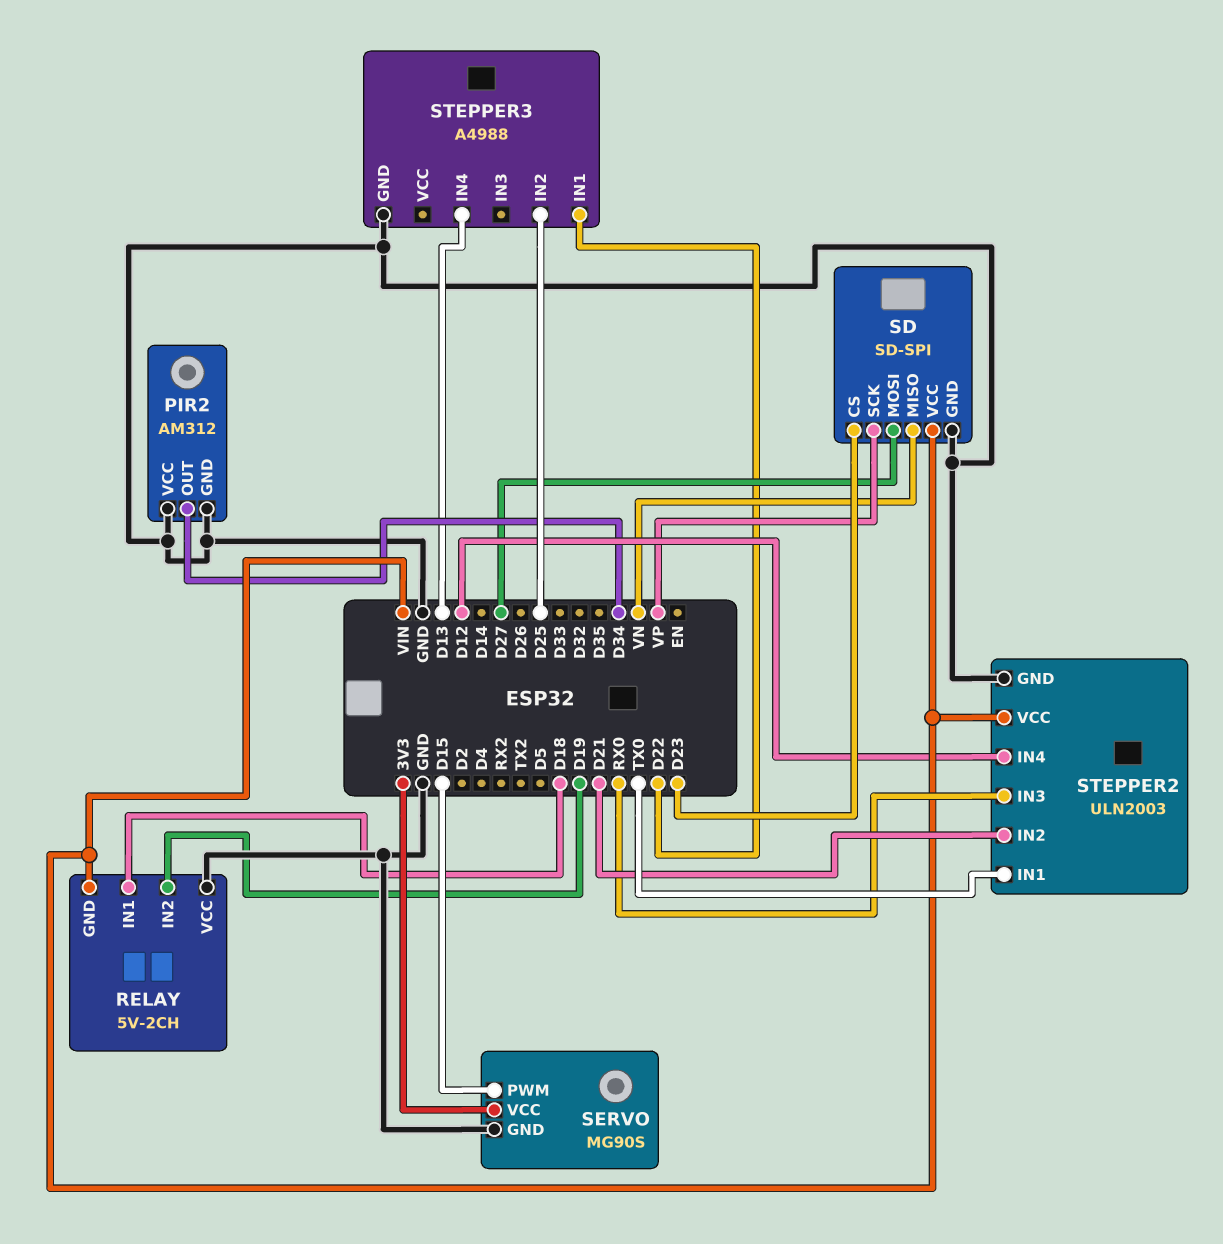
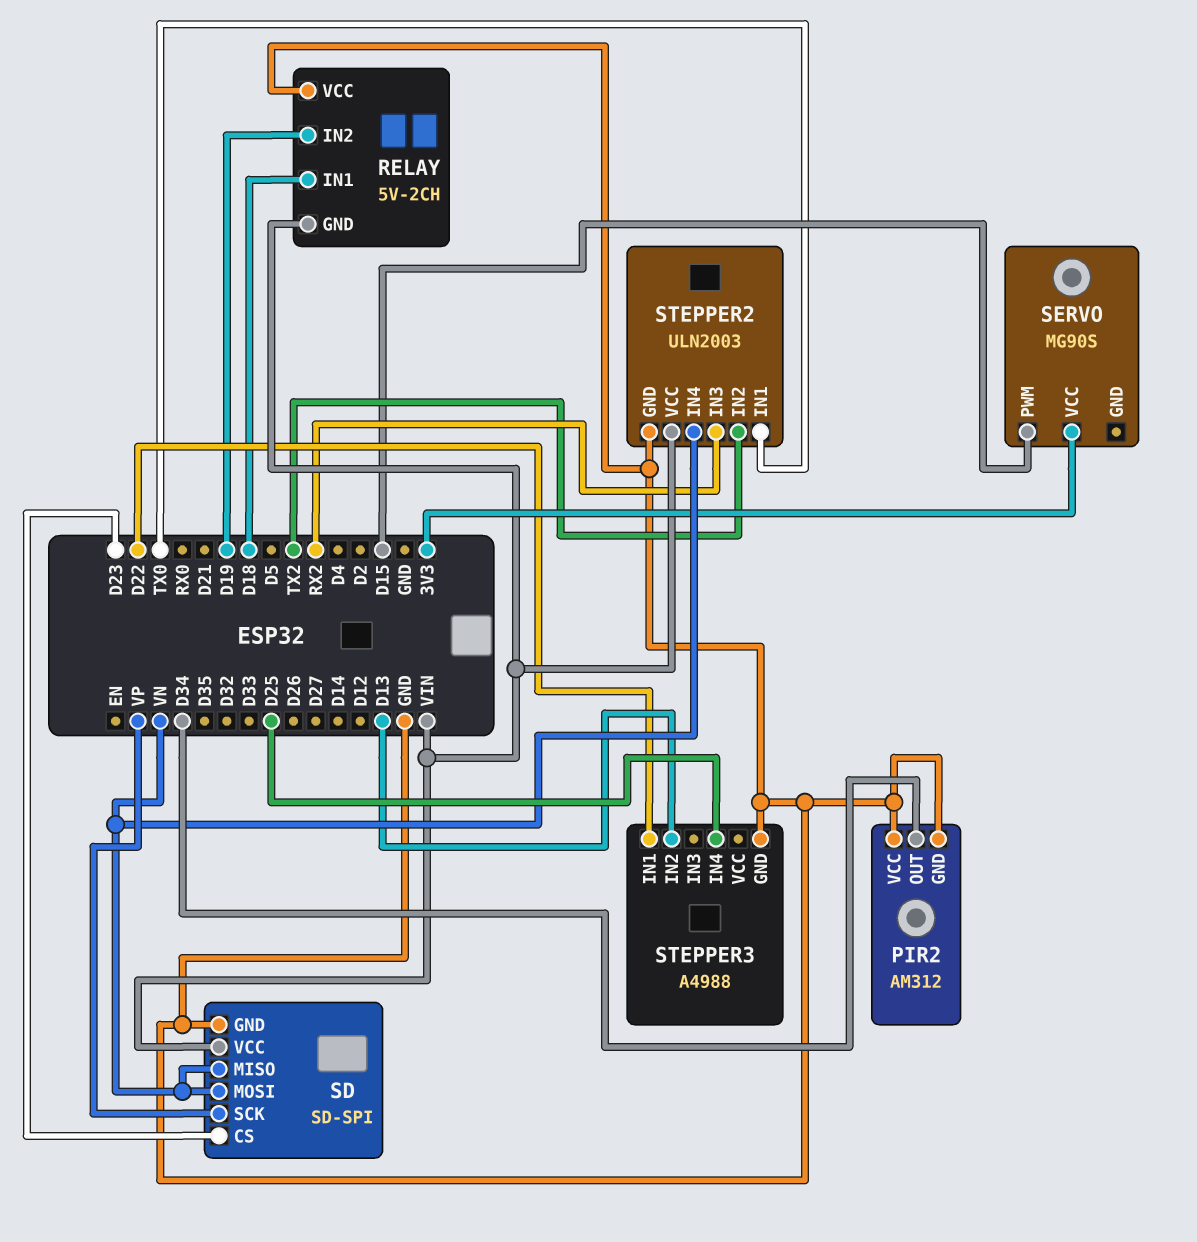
SD pin MOSI: D27 -> VN
SERVO pin GND: GND -> none
STEPPER2 pin IN2: D21 -> TX2
STEPPER2 pin IN3: RX0 -> RX2
STEPPER2 pin IN4: D12 -> VN
STEPPER3 pin IN2: D25 -> D13
STEPPER3 pin IN4: D13 -> D25

